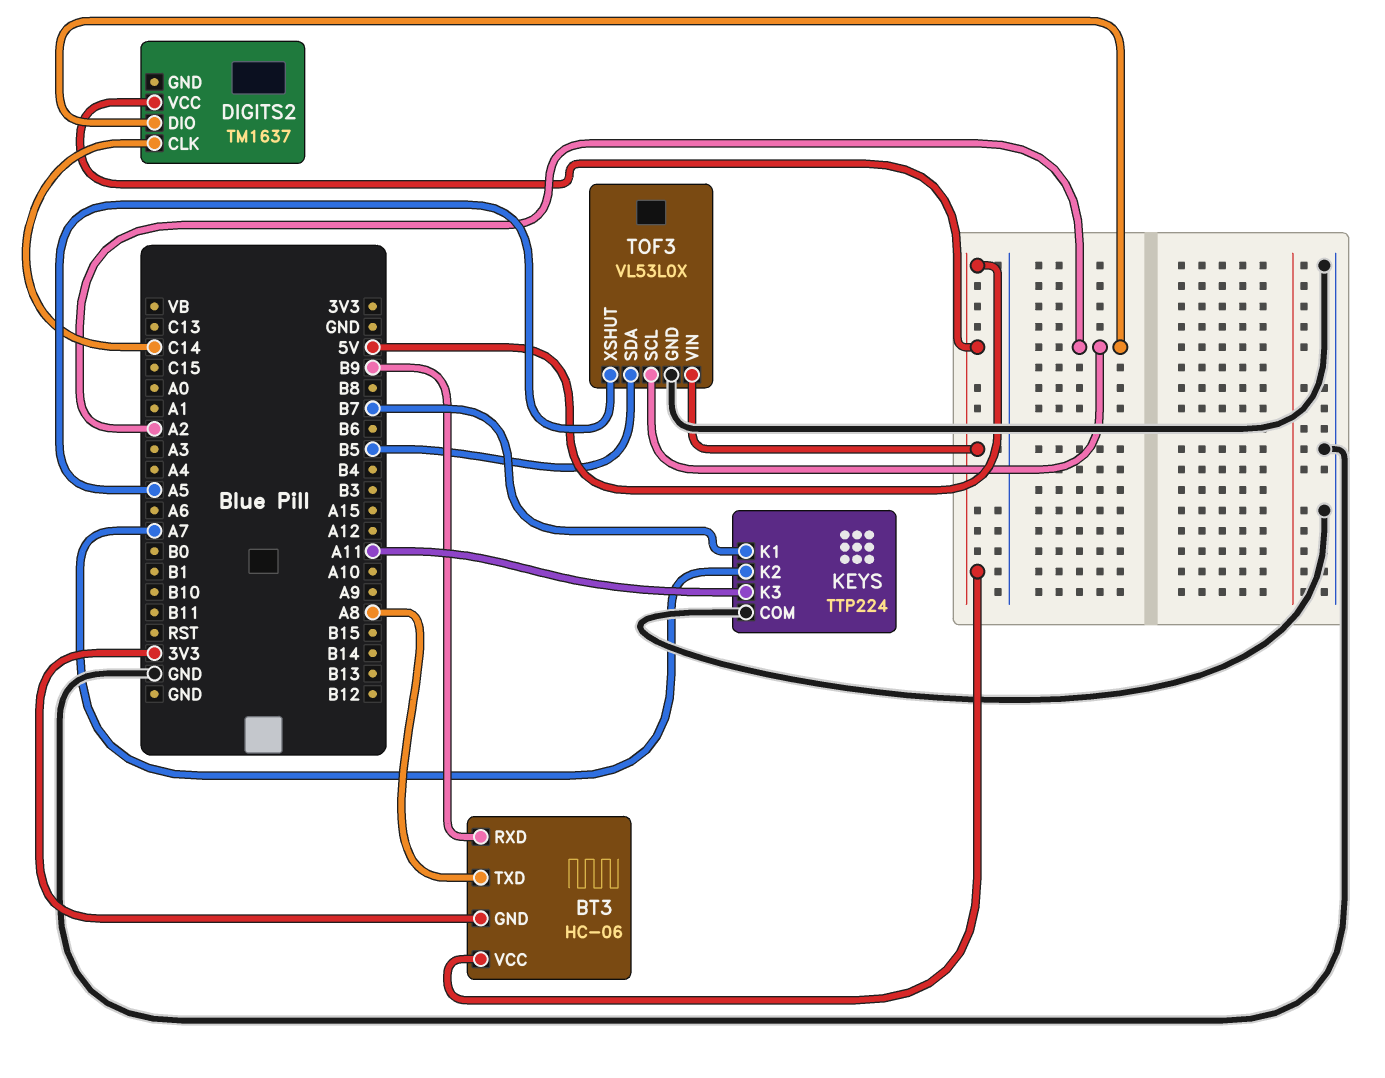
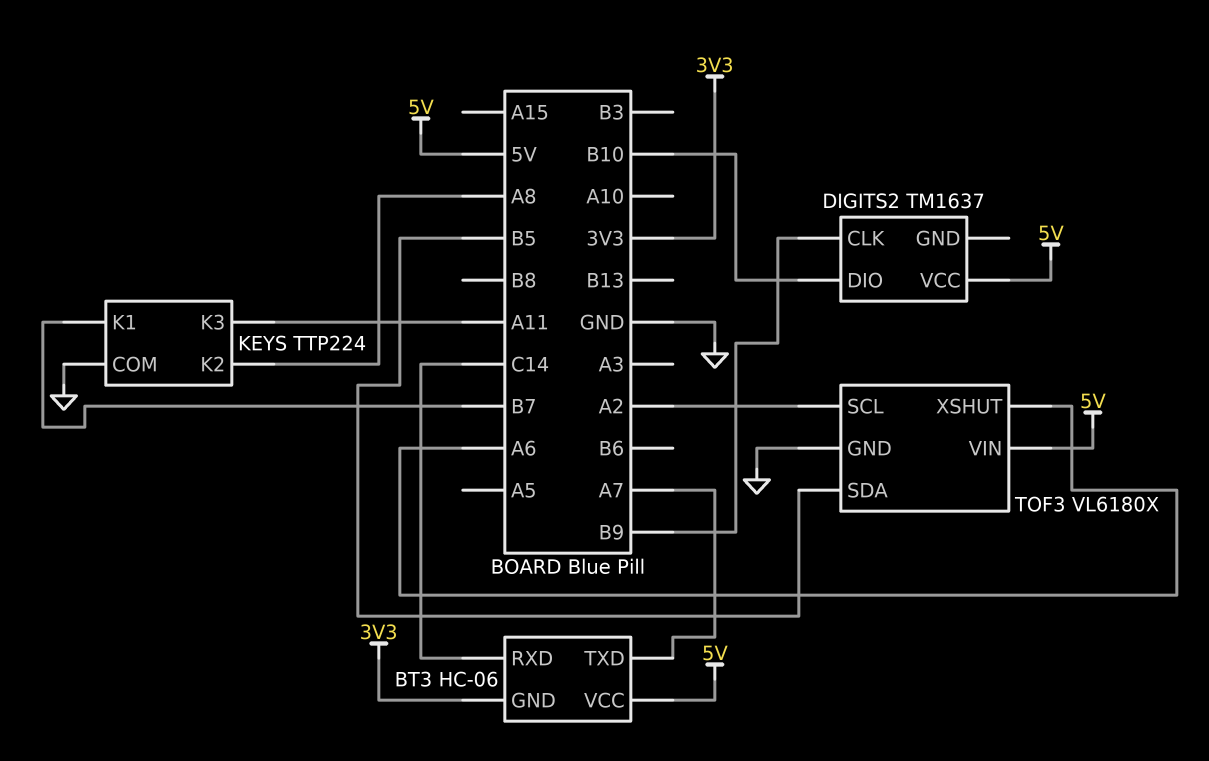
BT3 pin RXD: B9 -> C14
BT3 pin TXD: A8 -> A7
DIGITS2 pin CLK: C14 -> B9
DIGITS2 pin DIO: A2 -> B10
KEYS pin K2: A7 -> A8
TOF3: VL53L0X -> VL6180X
TOF3 pin XSHUT: A5 -> A6

